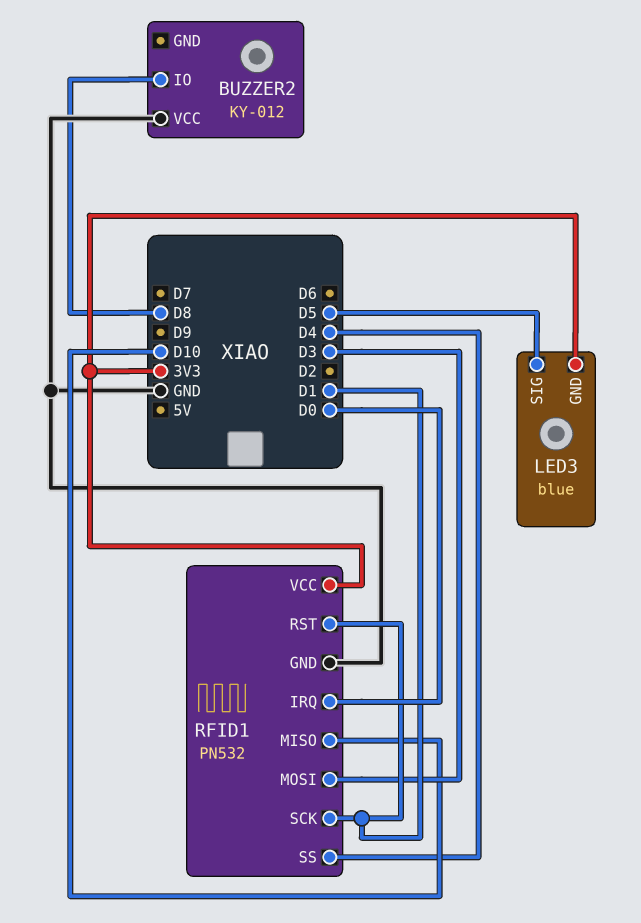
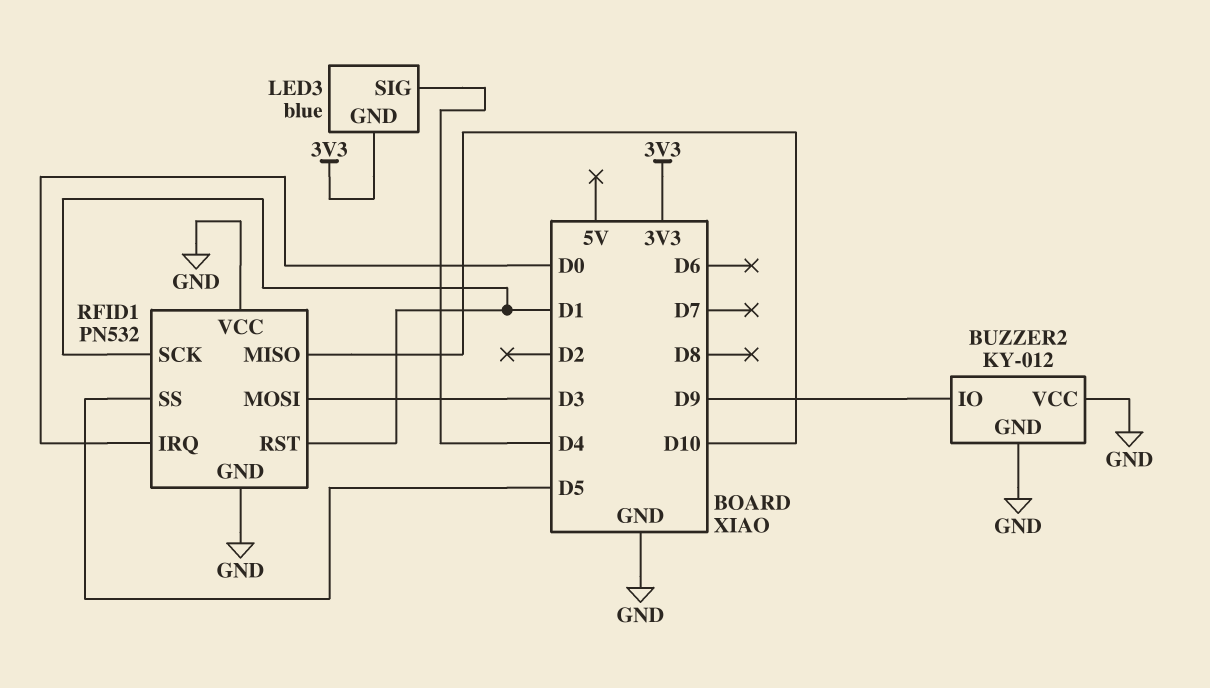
BUZZER2 pin GND: none -> GND
BUZZER2 pin IO: D8 -> D9
LED3 pin SIG: D5 -> D4
RFID1 pin SS: D4 -> D5
RFID1 pin VCC: 3V3 -> GND

